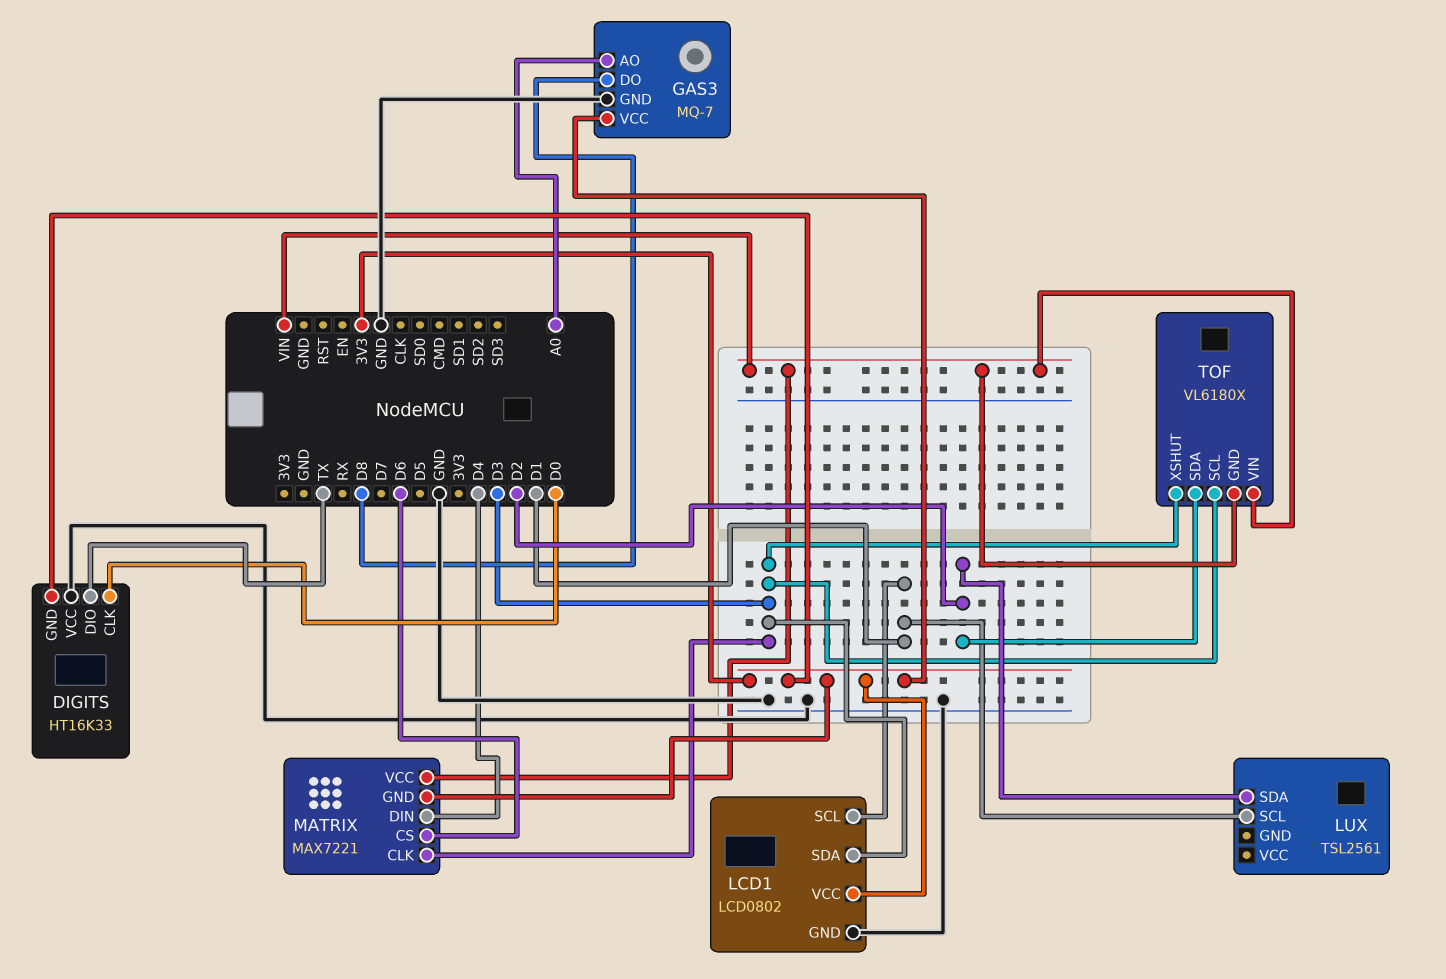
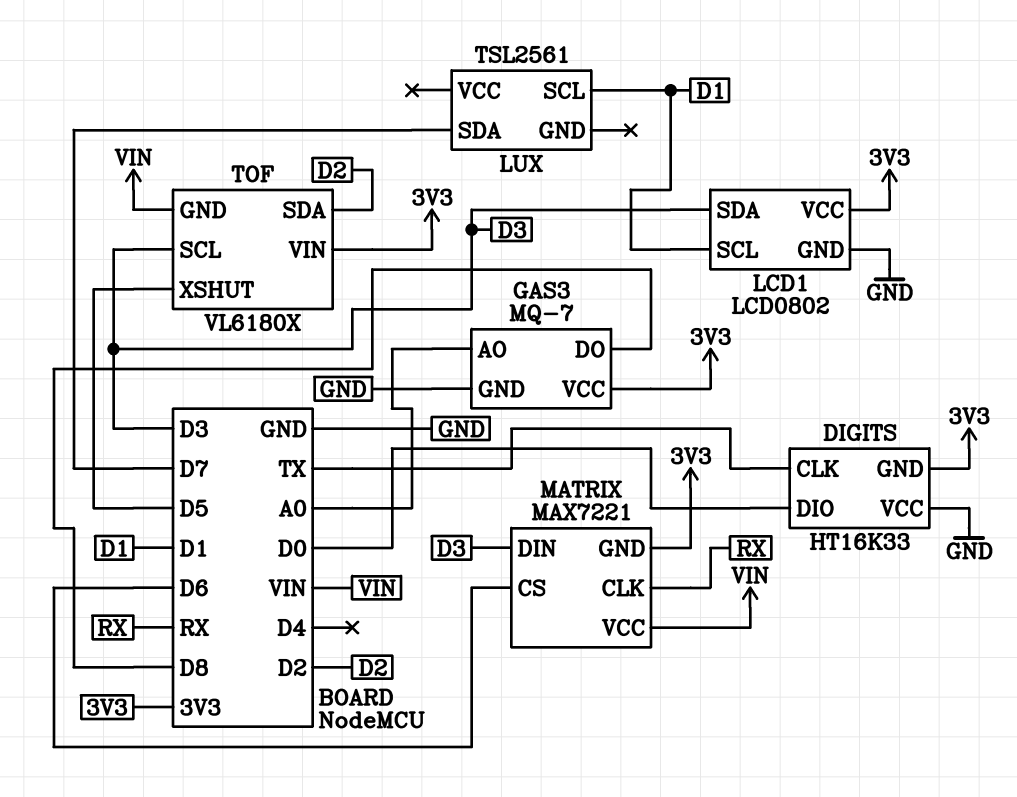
DIGITS pin CLK: D0 -> TX
DIGITS pin DIO: TX -> D0
LUX pin SDA: D2 -> D7
MATRIX pin CLK: D3 -> RX
MATRIX pin DIN: D4 -> D3
TOF pin VIN: VIN -> 3V3
TOF pin XSHUT: D3 -> D5

